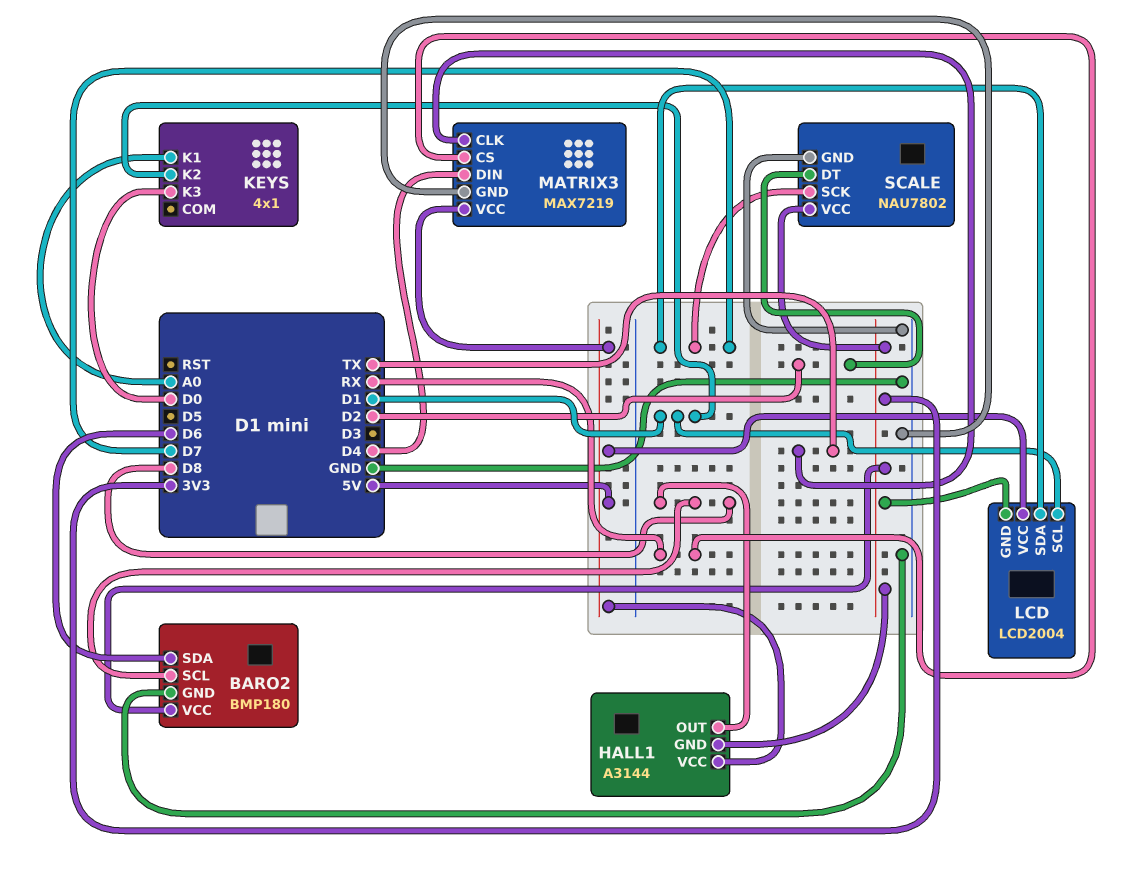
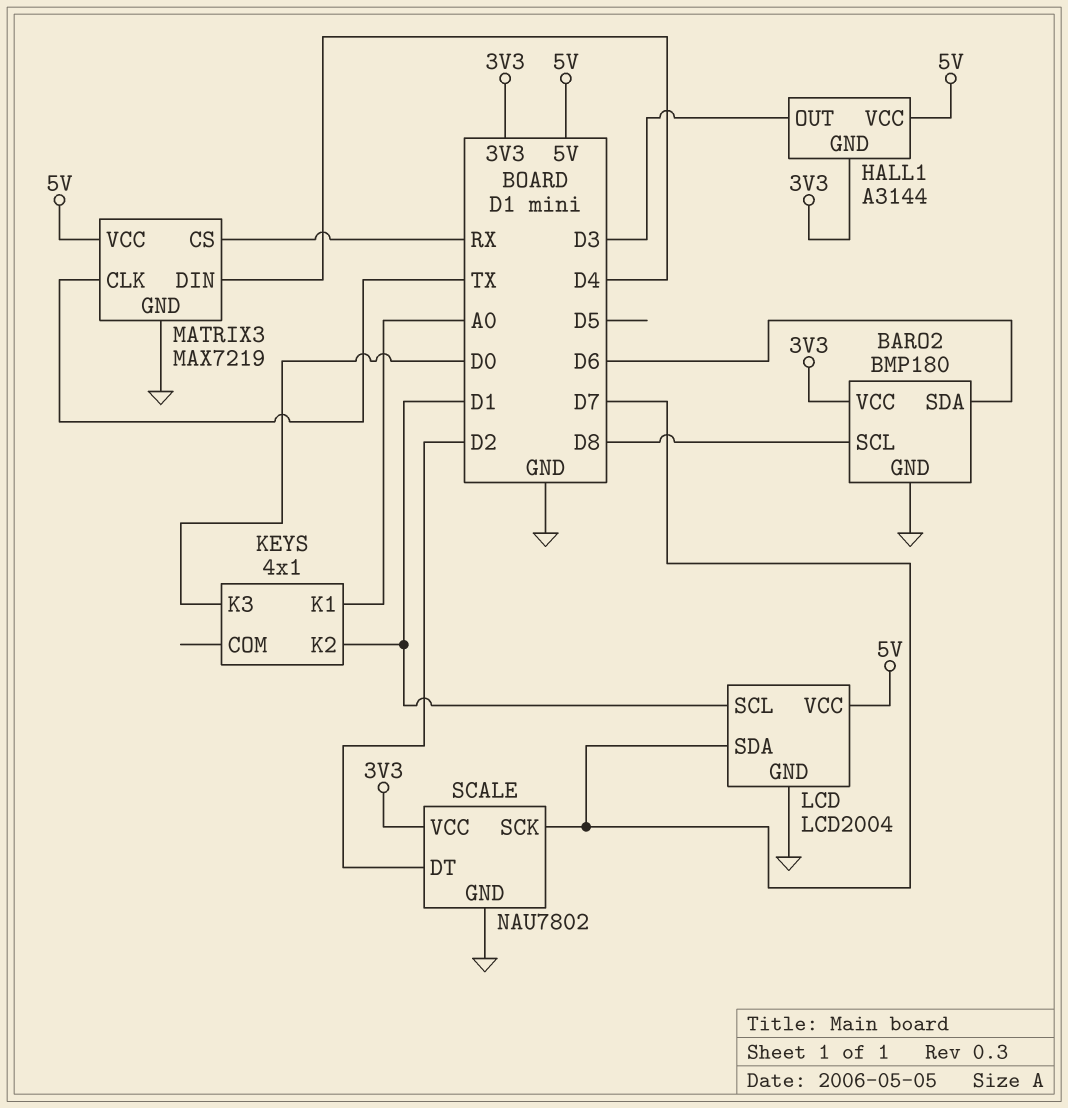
HALL1 pin OUT: D8 -> D3
LCD pin GND: 3V3 -> GND

